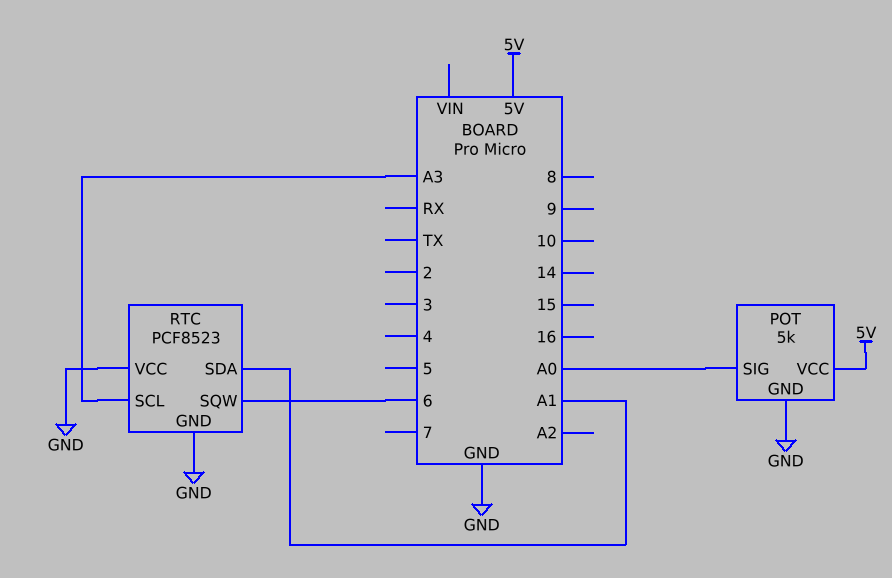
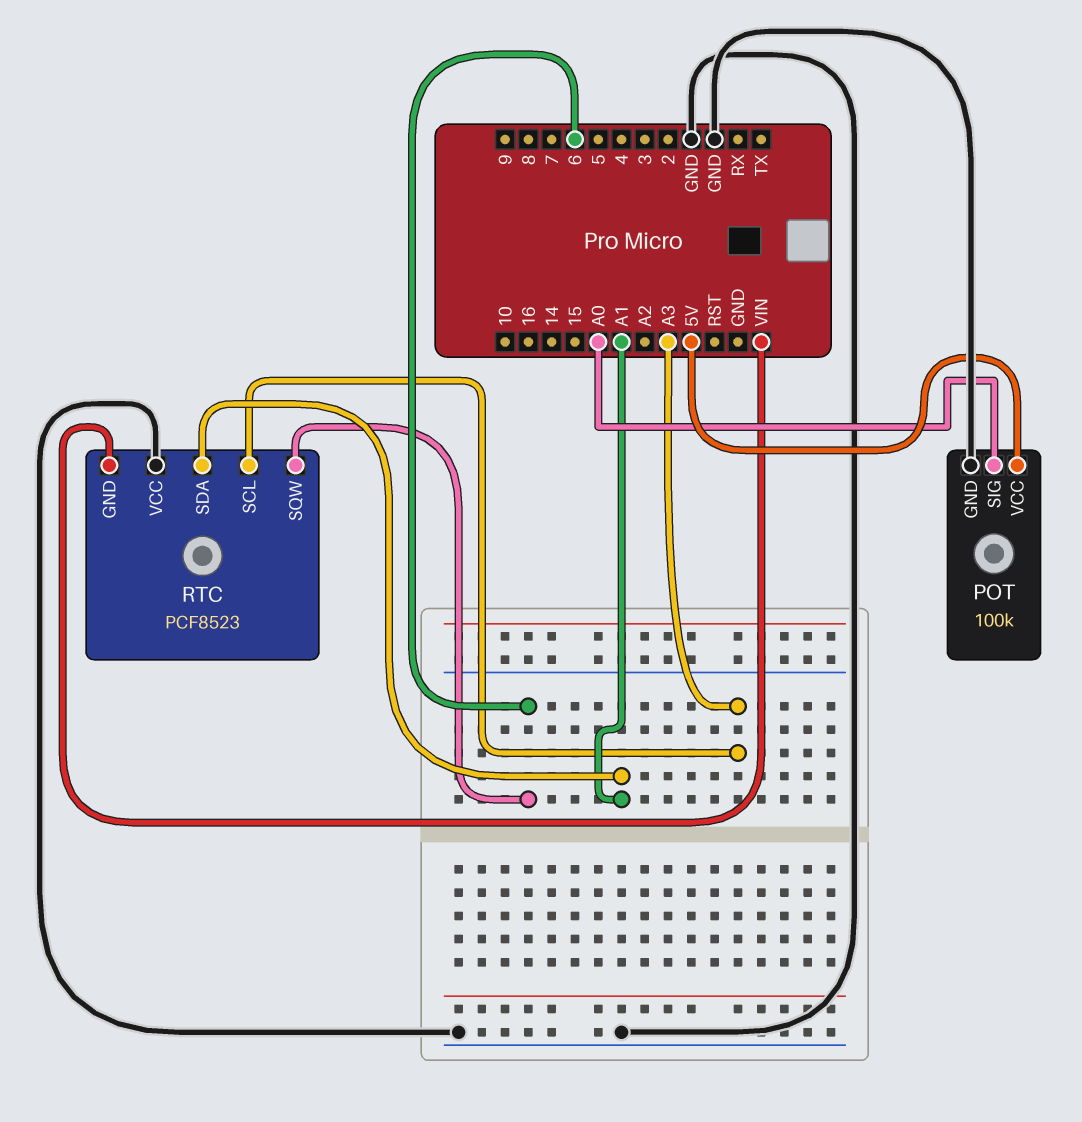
POT: 5k -> 100k
RTC pin GND: GND -> VIN

